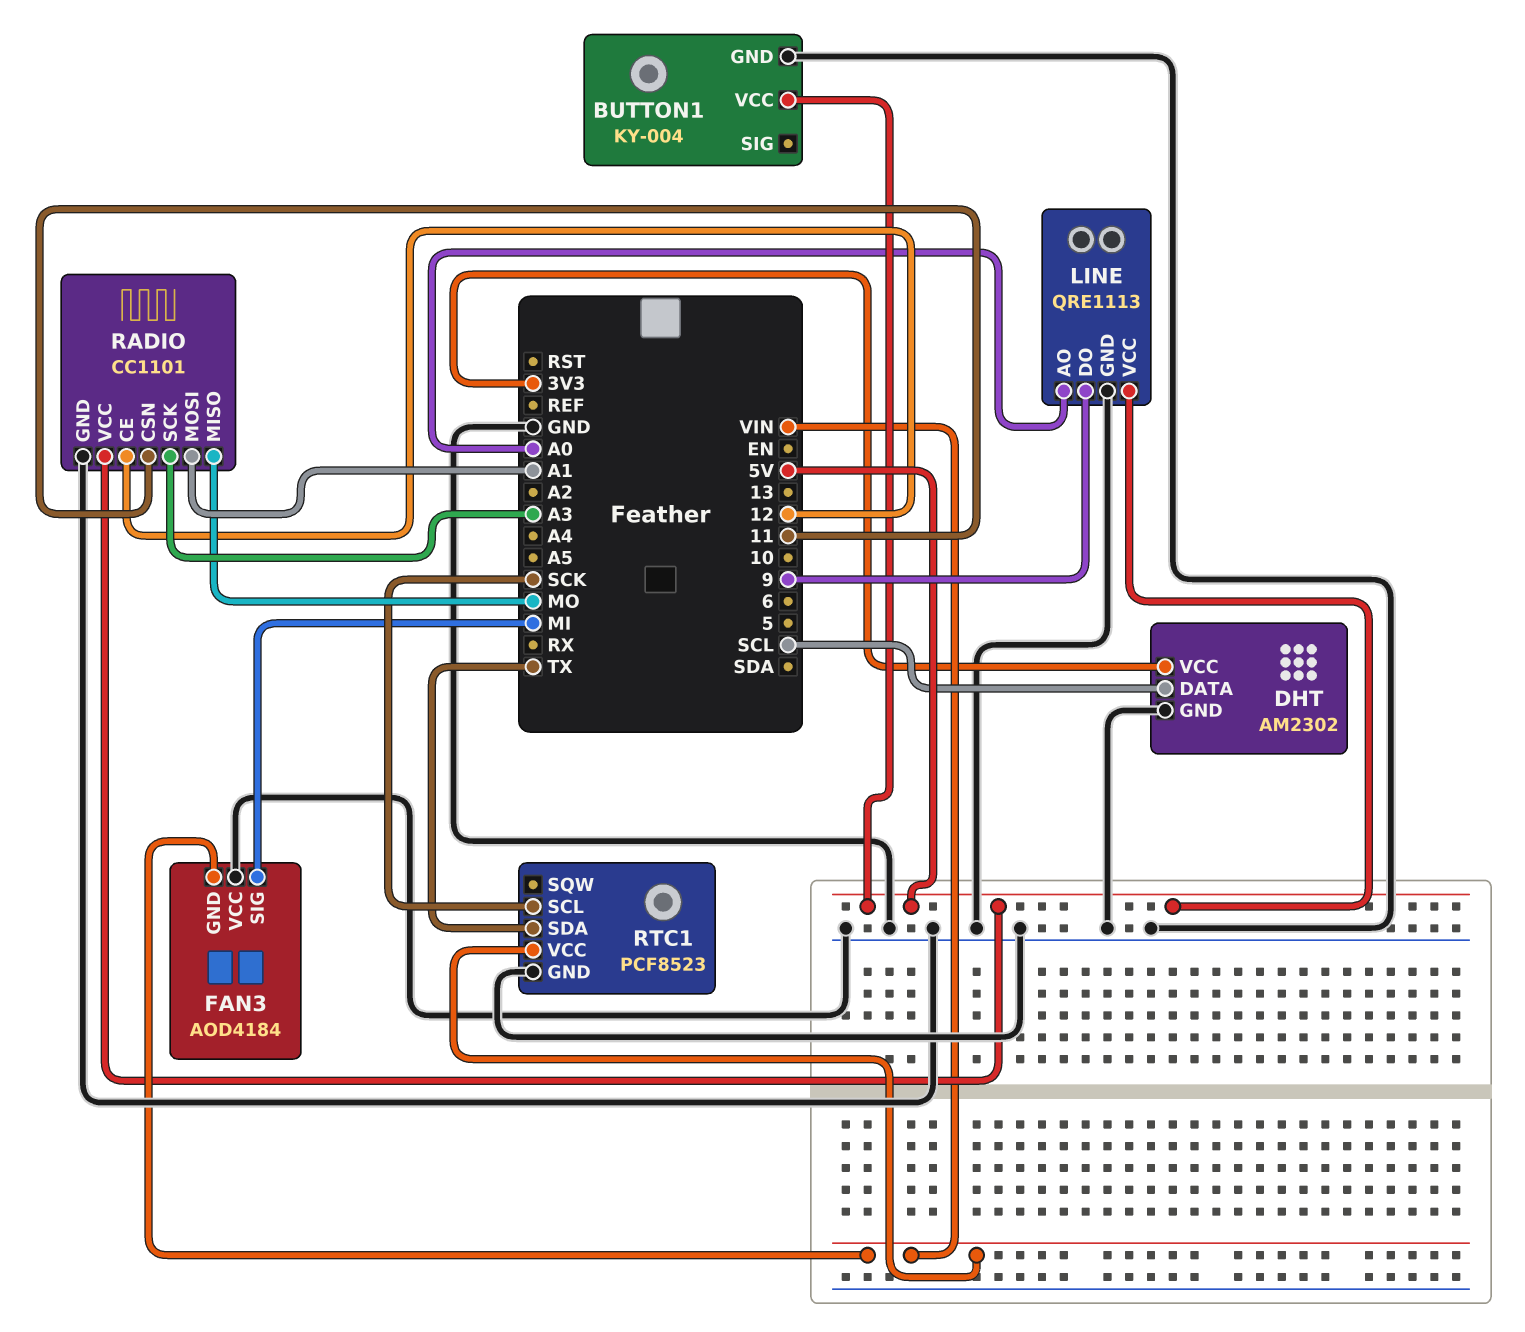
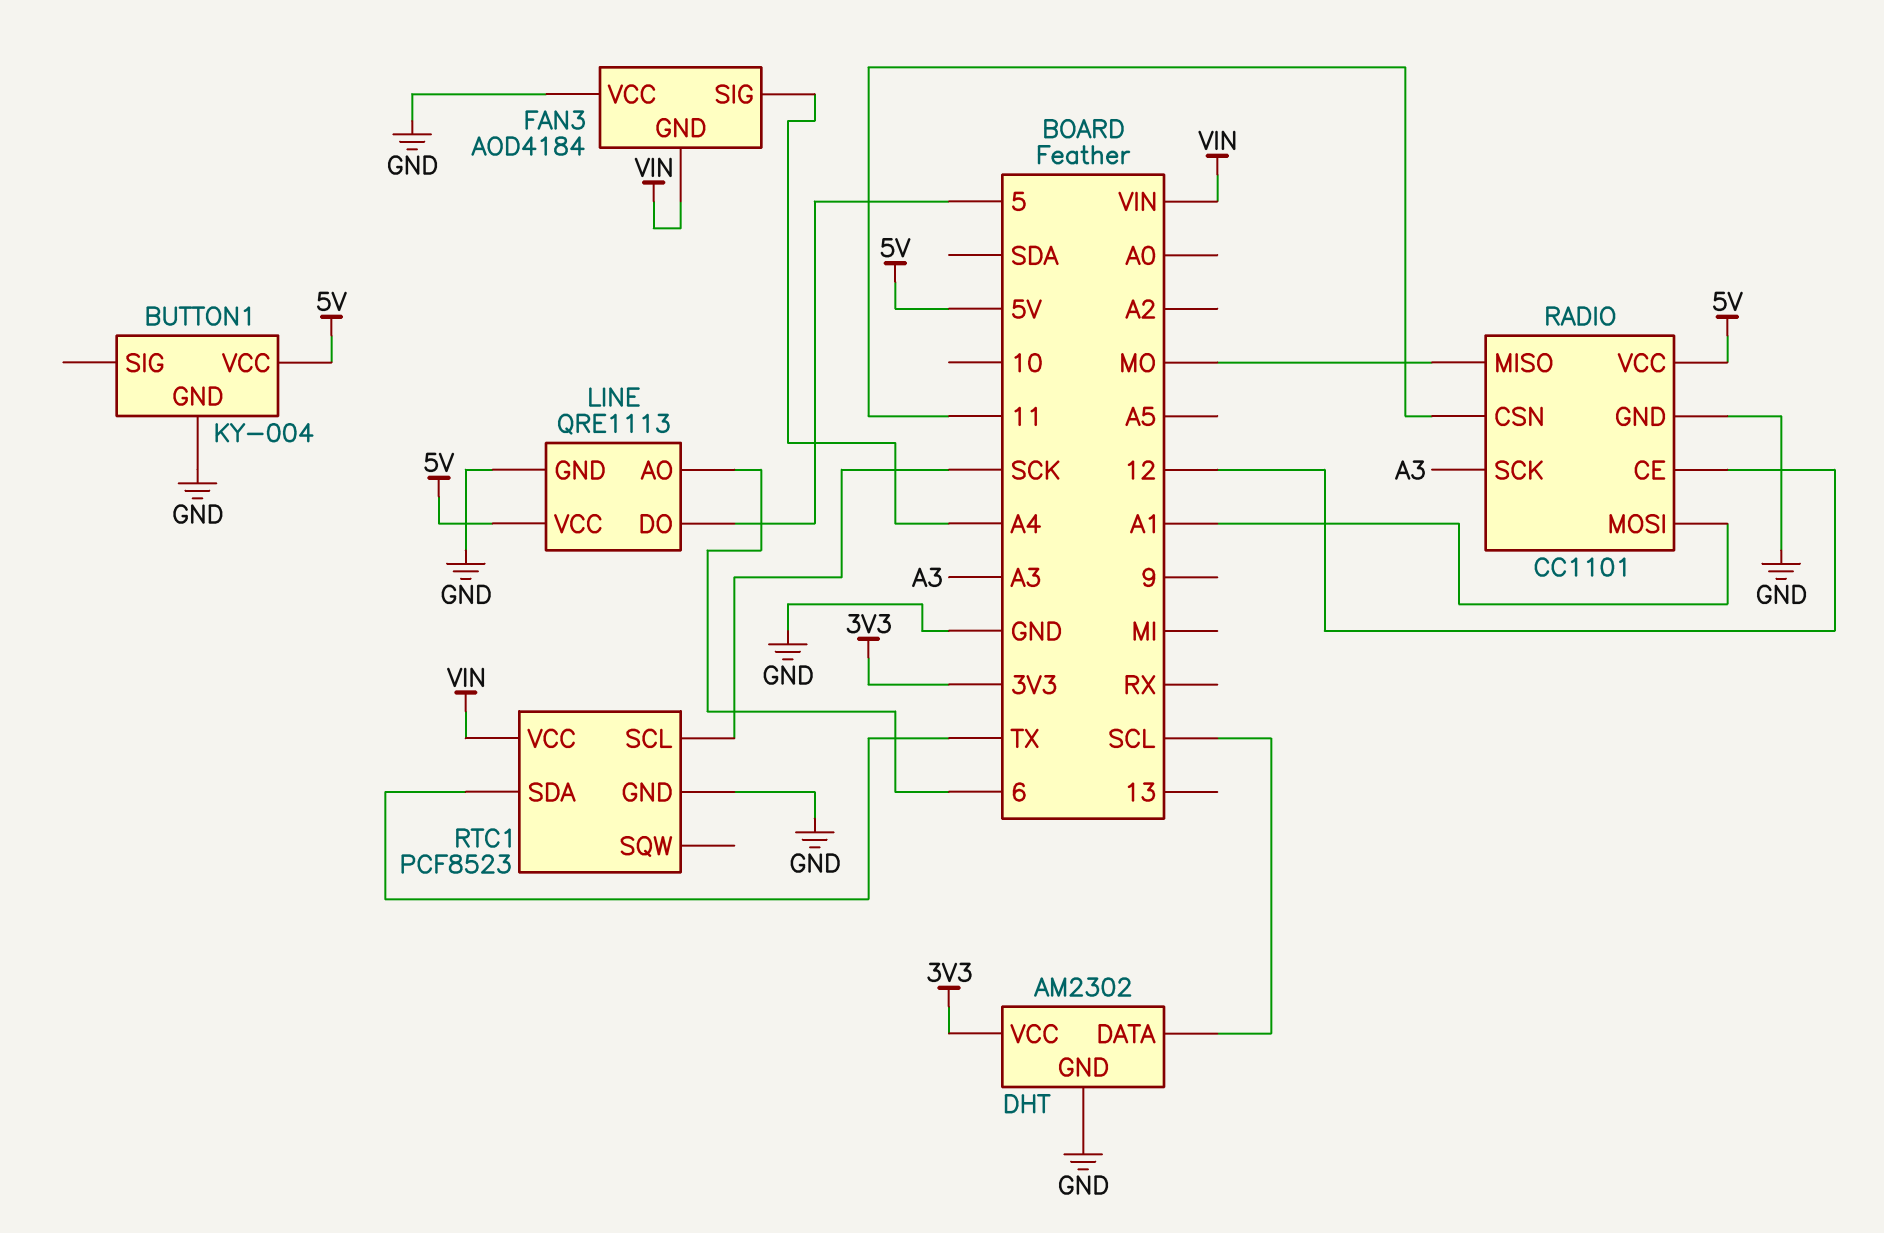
FAN3 pin SIG: MI -> A4
LINE pin AO: A0 -> 6
LINE pin DO: 9 -> 5

